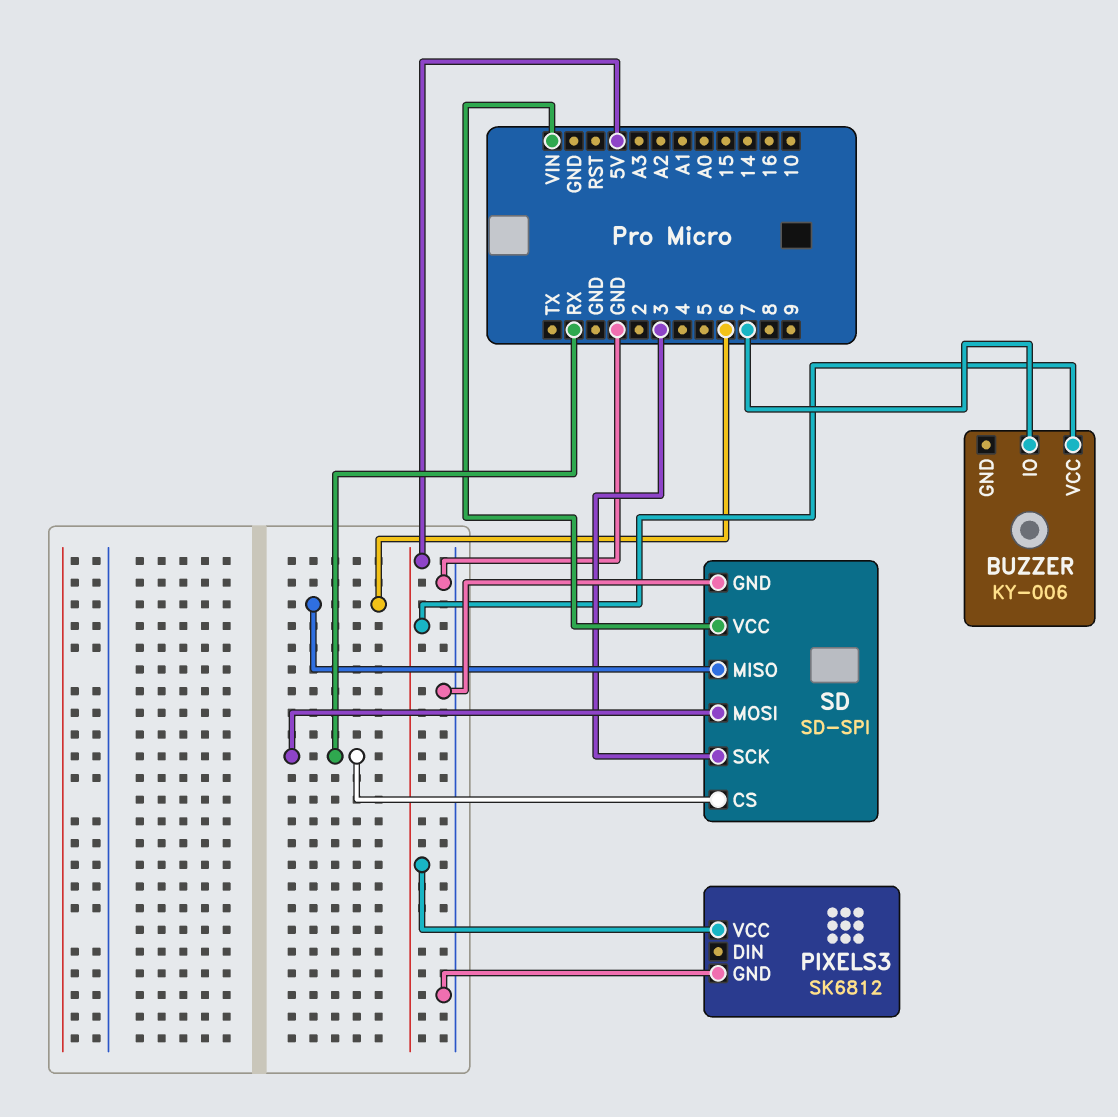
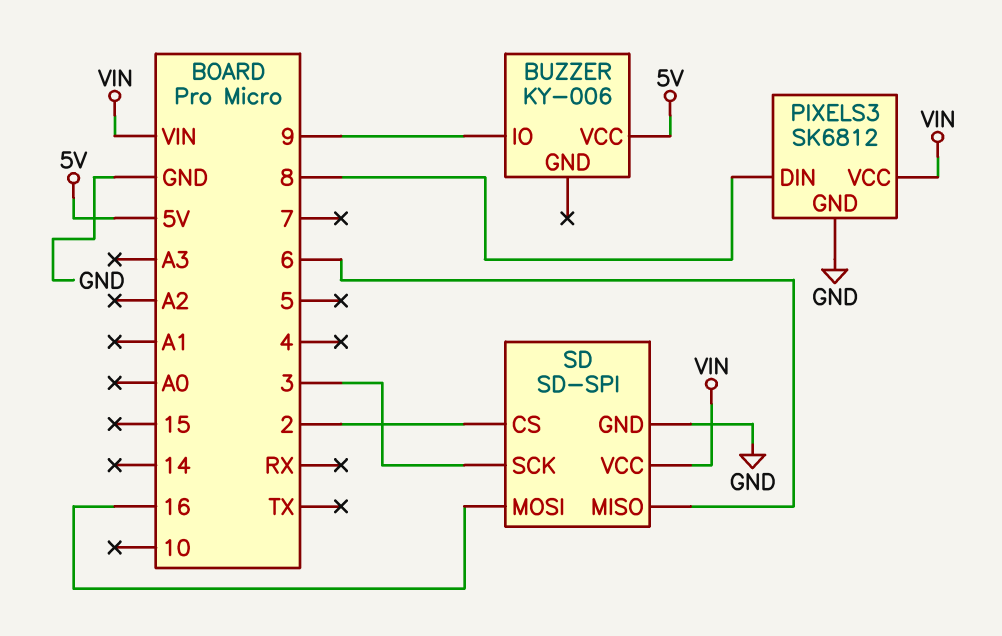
BUZZER pin IO: 7 -> 9
PIXELS3 pin DIN: none -> 8
PIXELS3 pin VCC: 5V -> VIN
SD pin CS: RX -> 2
SD pin MOSI: RX -> 16

